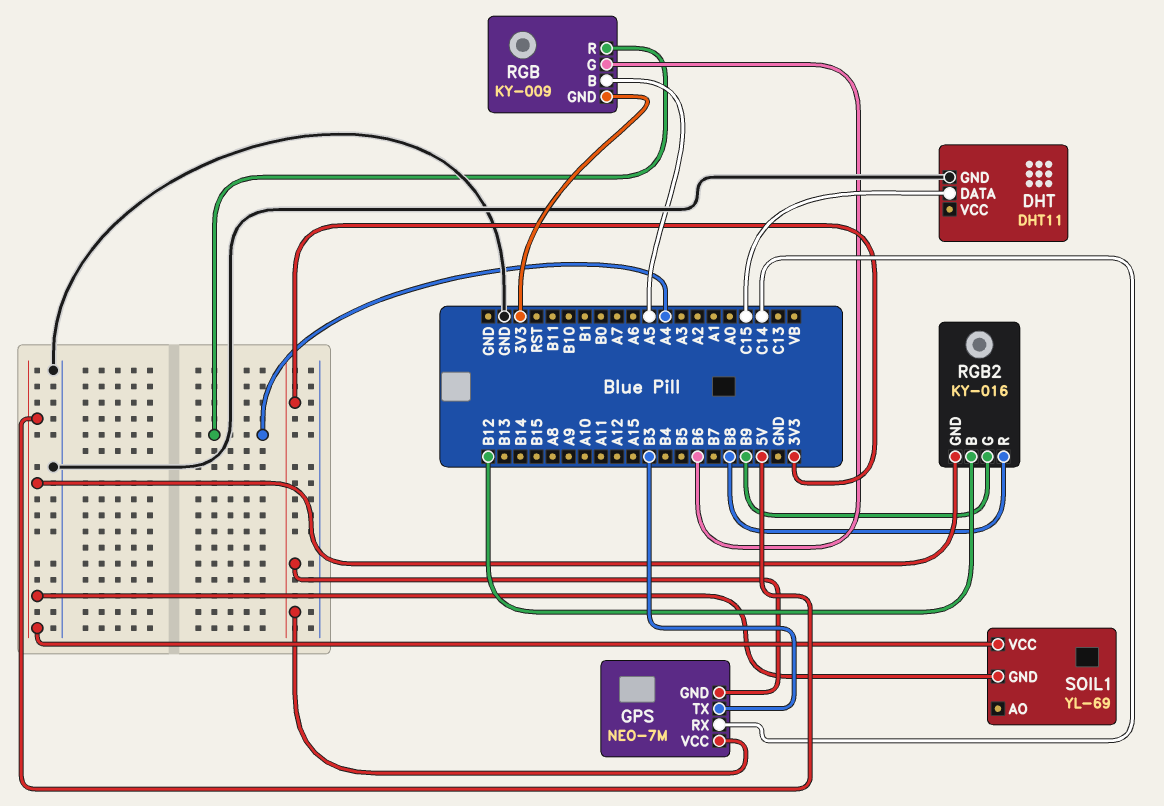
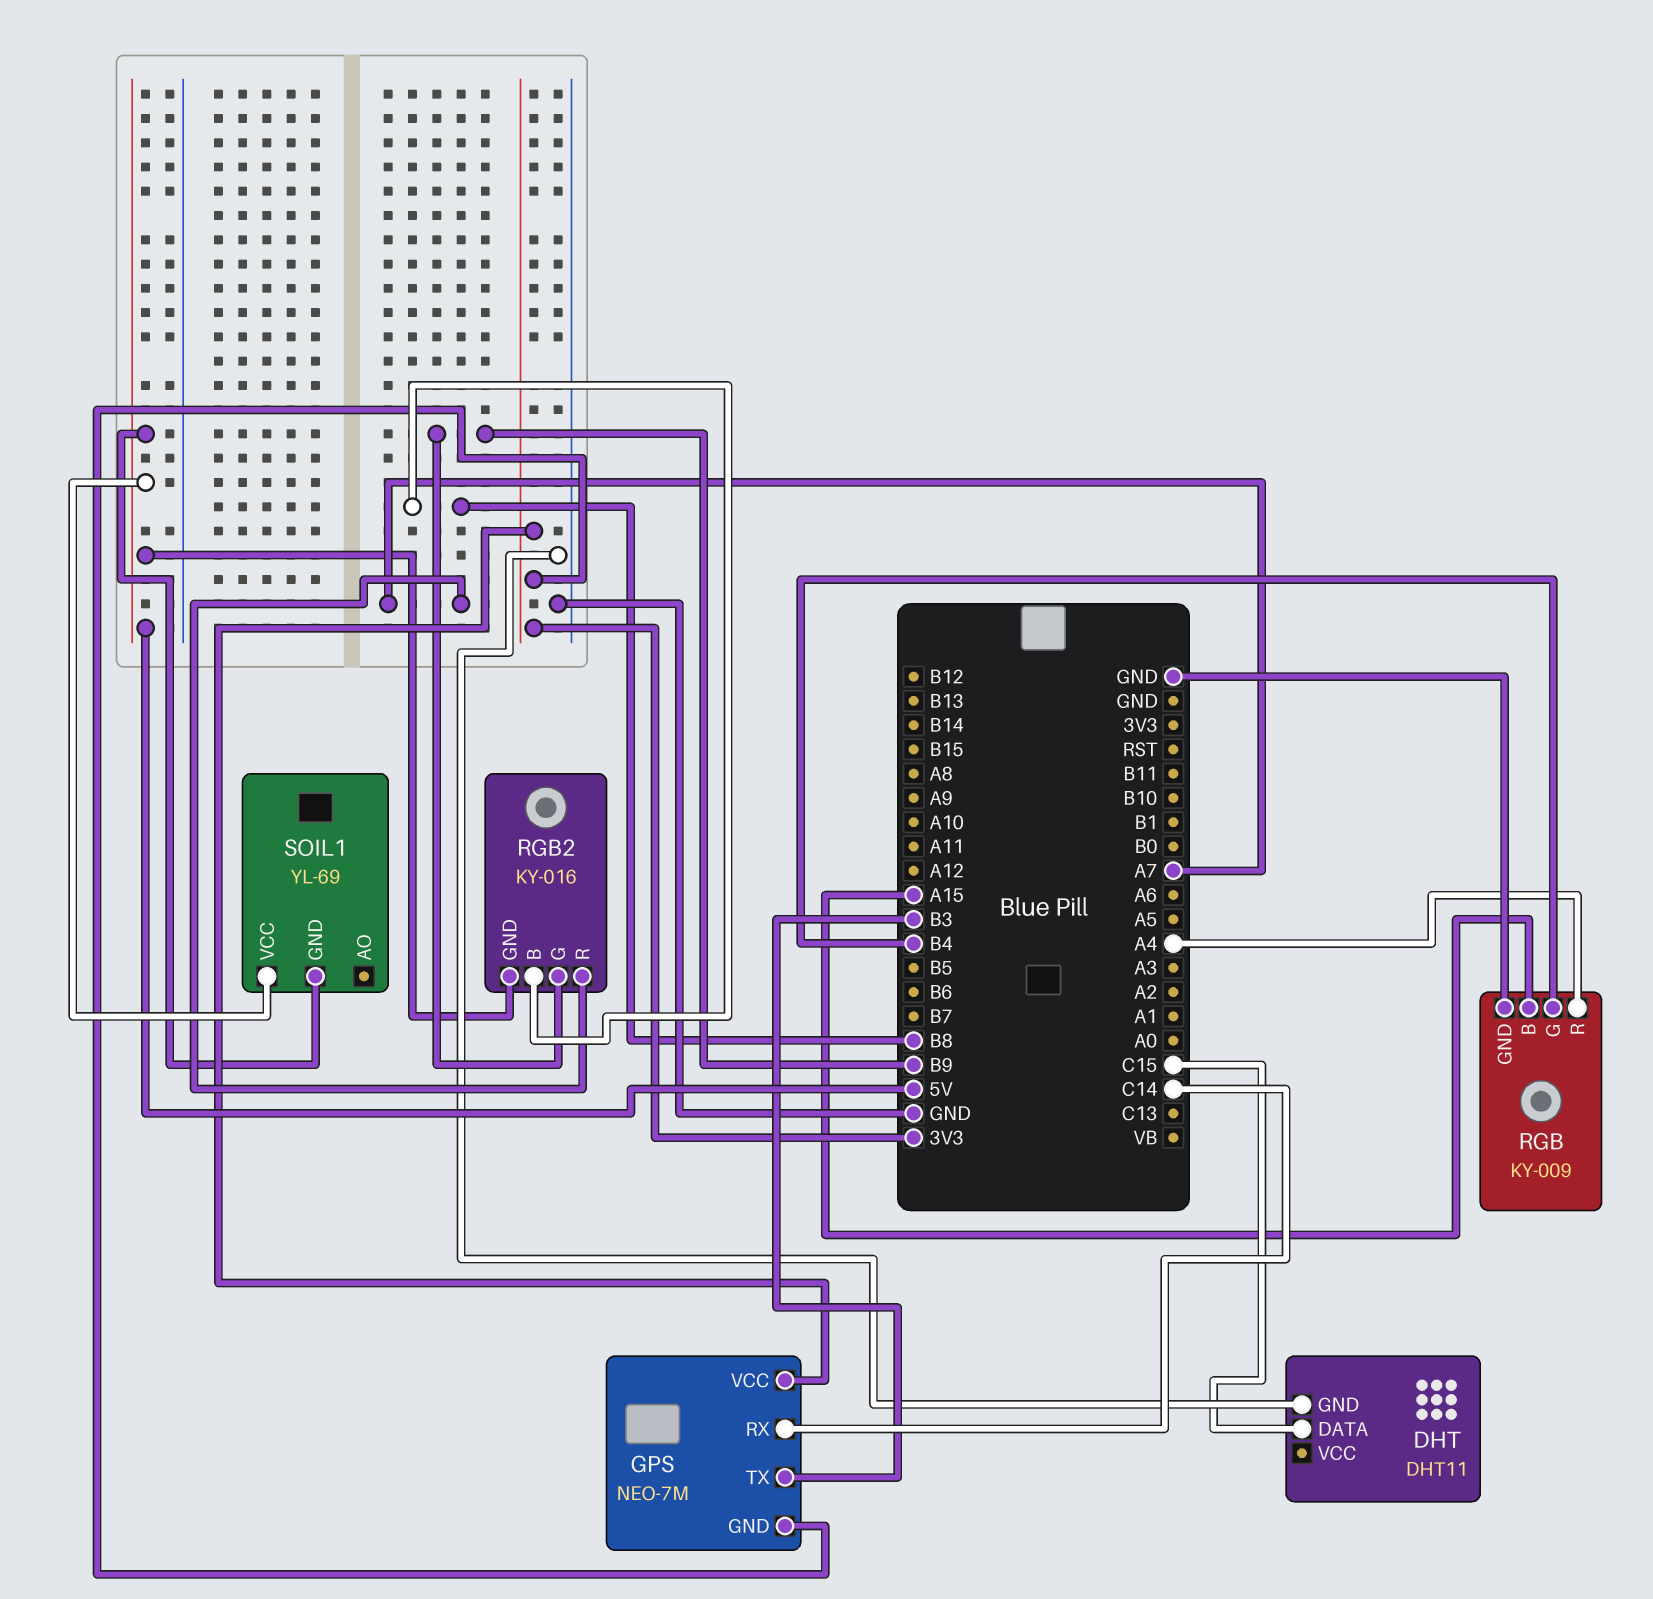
RGB pin B: A5 -> A15
RGB pin G: B6 -> B4
RGB pin GND: 3V3 -> GND
RGB2 pin B: B12 -> B8
RGB2 pin R: B8 -> A7

